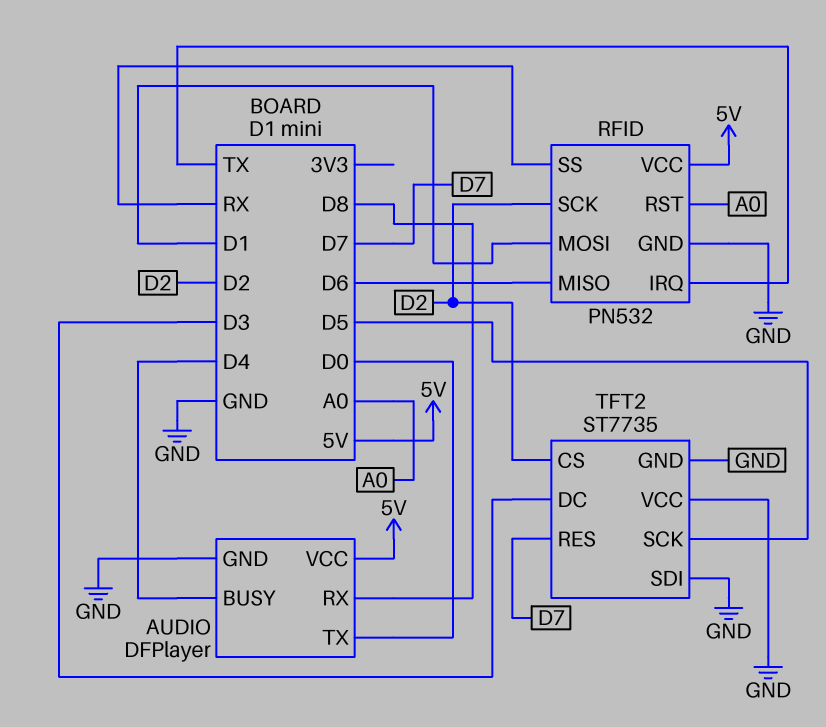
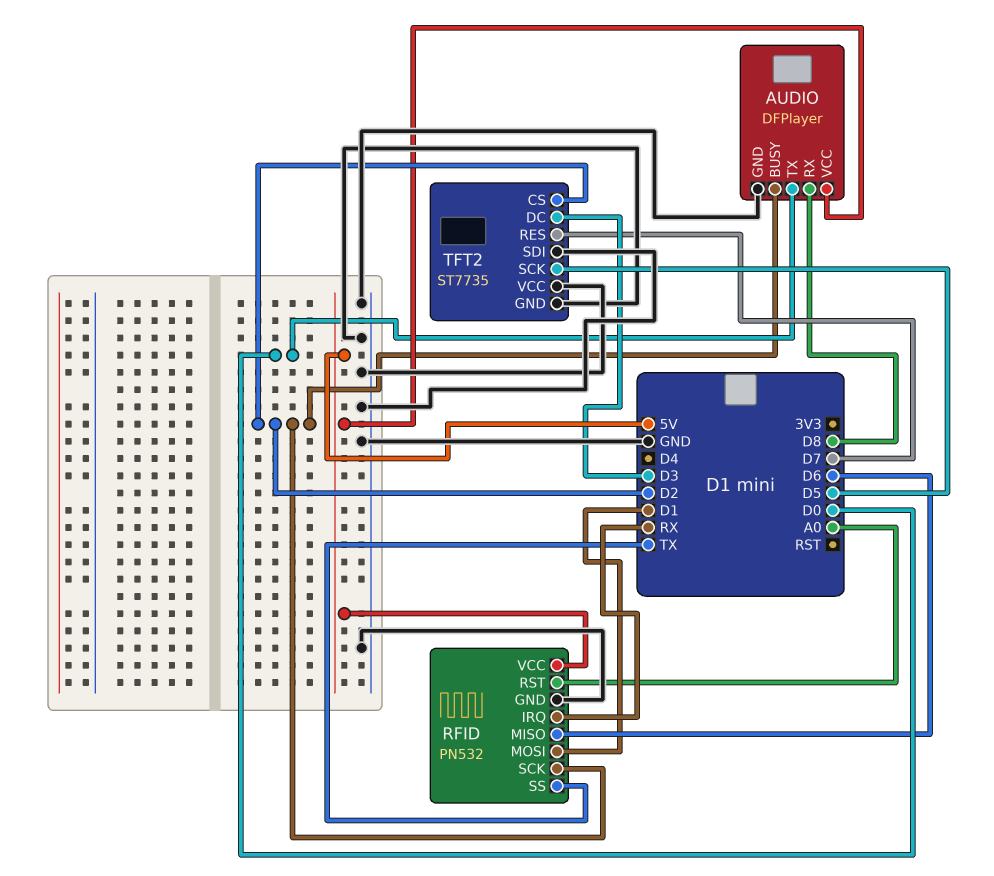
AUDIO pin BUSY: D4 -> D2
RFID pin IRQ: TX -> RX
RFID pin SS: RX -> TX

